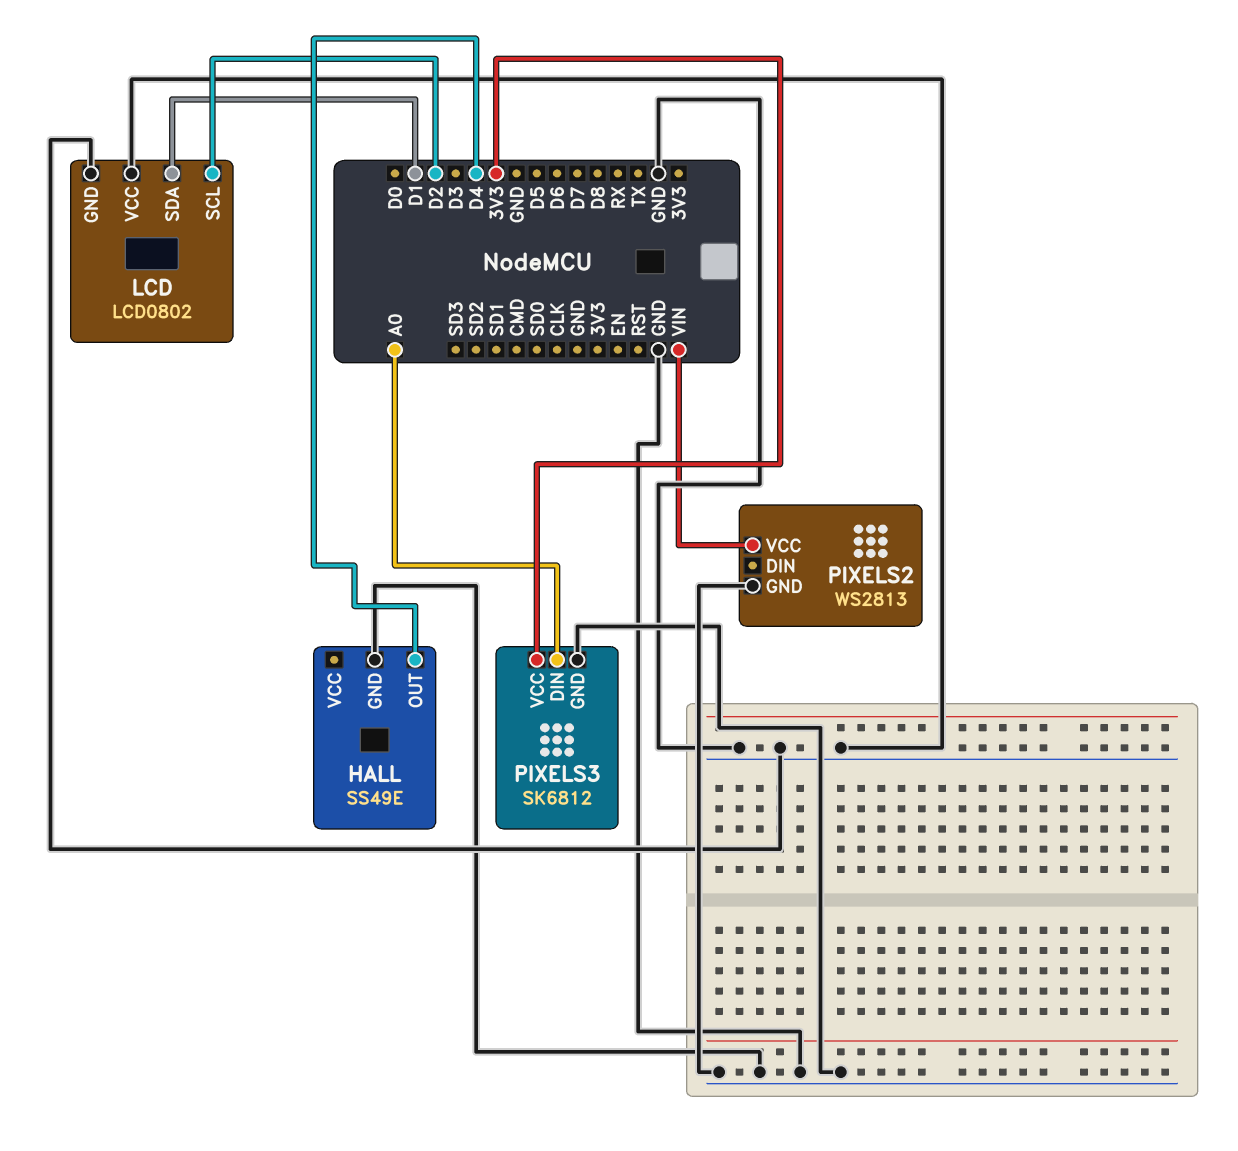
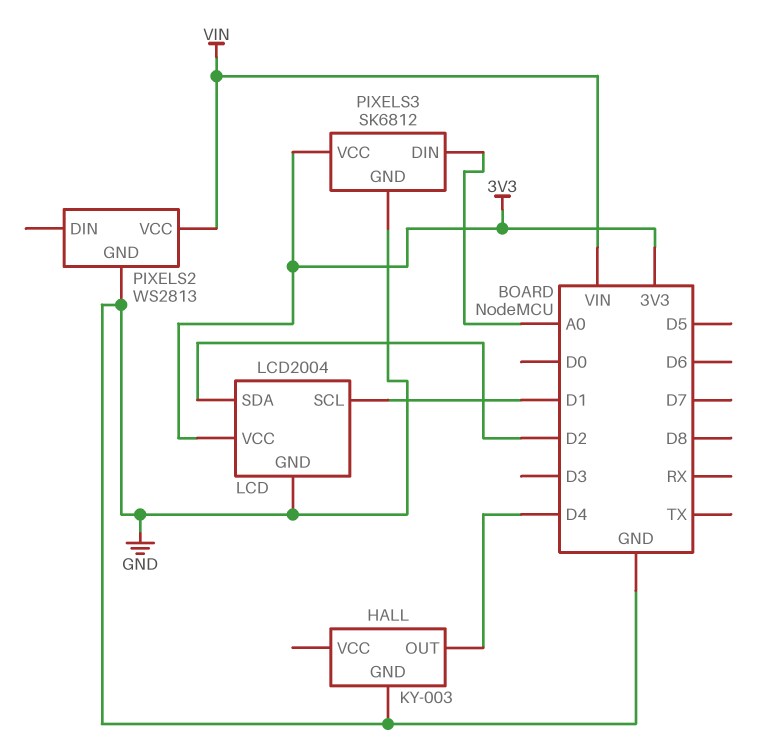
HALL: SS49E -> KY-003
LCD: LCD0802 -> LCD2004
LCD pin SCL: D2 -> D1
LCD pin SDA: D1 -> D2
LCD pin VCC: GND -> 3V3

